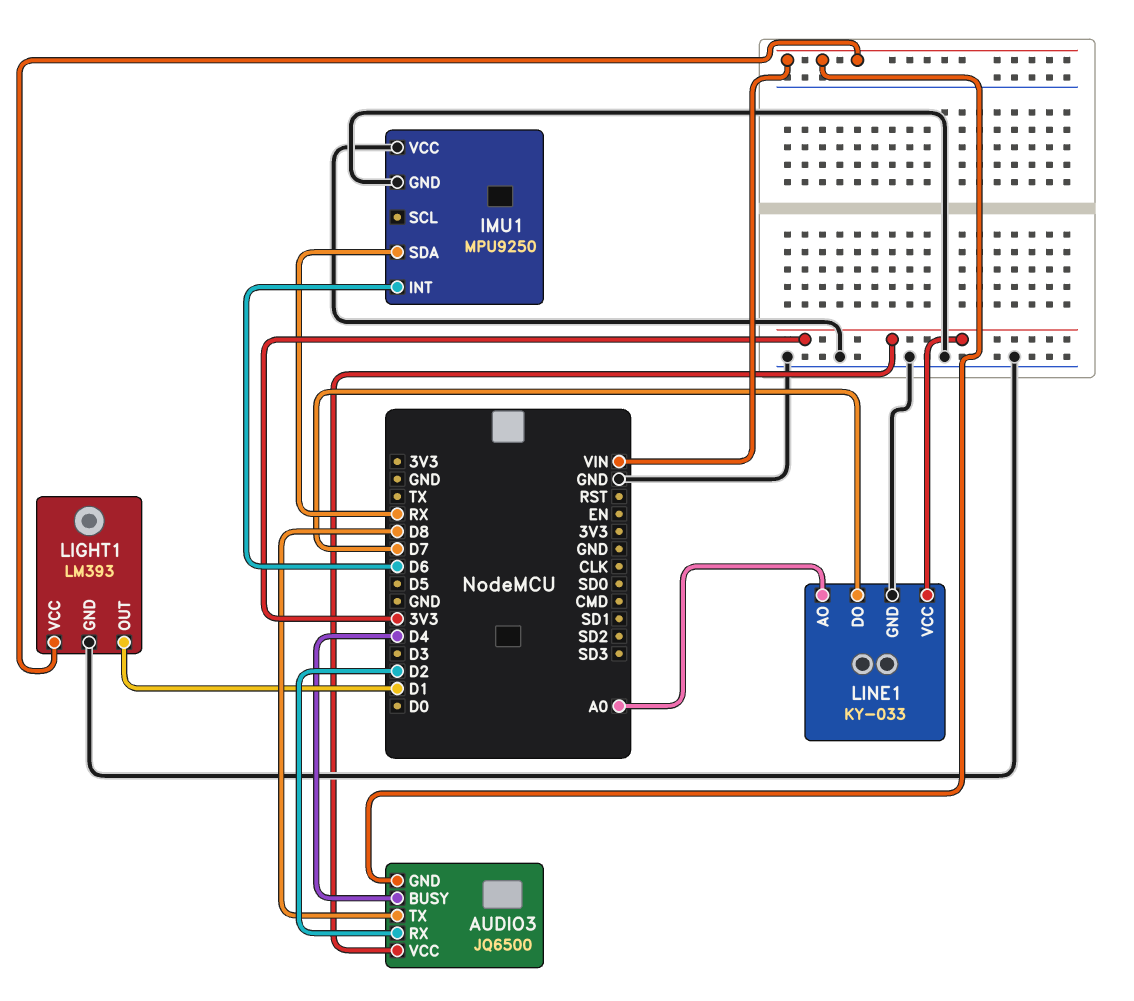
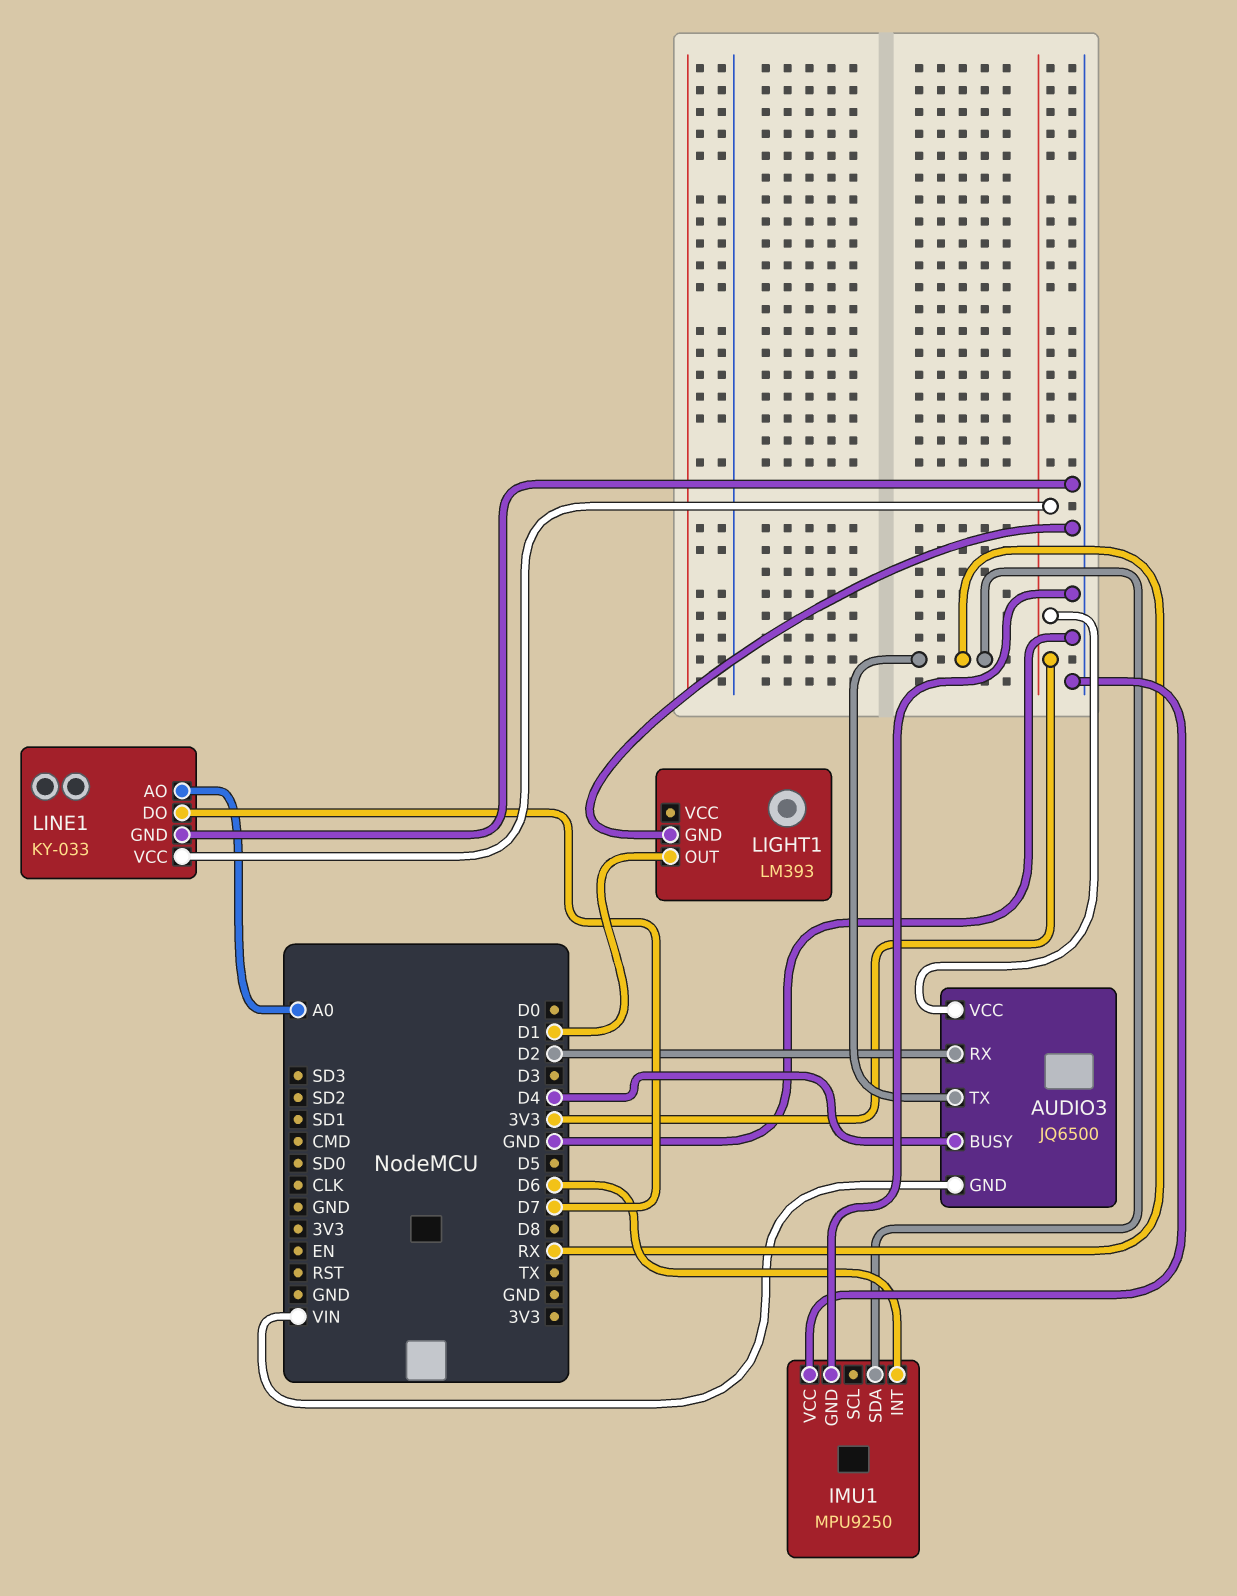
AUDIO3 pin TX: D8 -> RX
LIGHT1 pin VCC: VIN -> none

